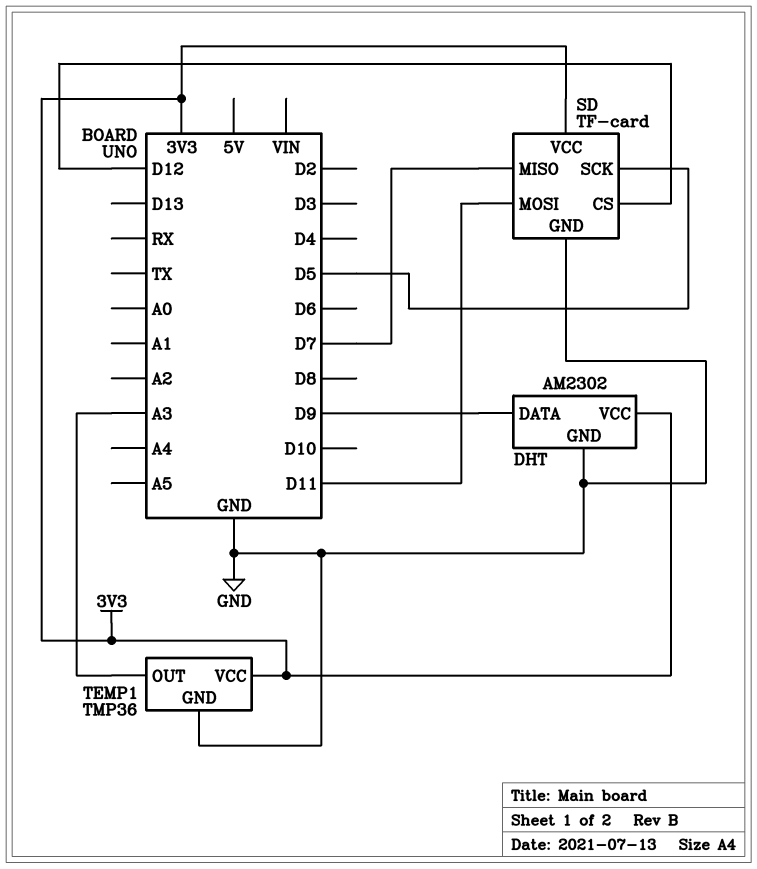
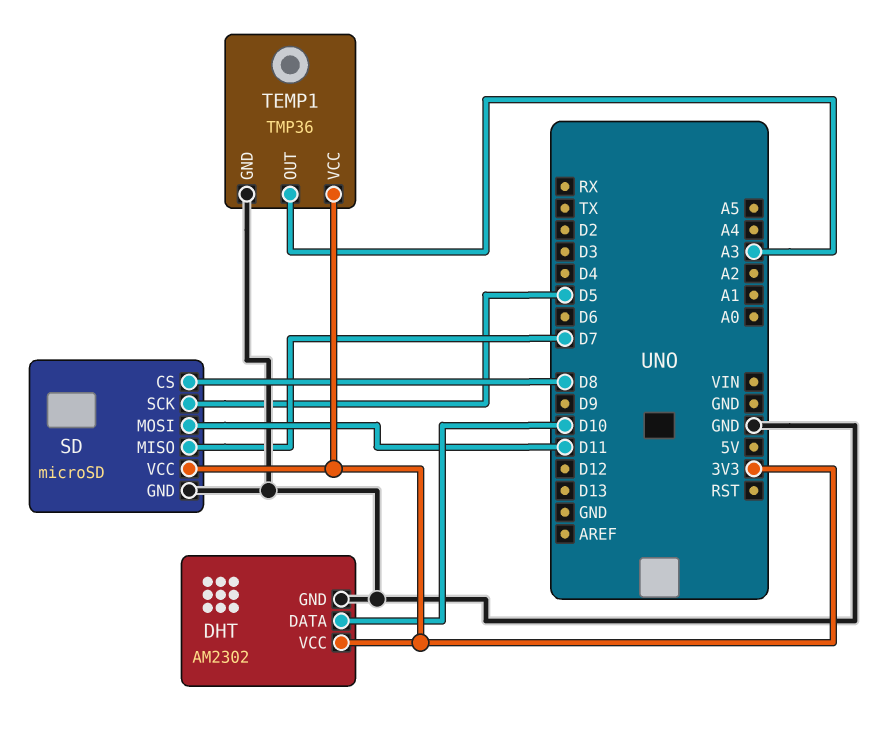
DHT pin DATA: D9 -> D10
SD: TF-card -> microSD
SD pin CS: D12 -> D8

